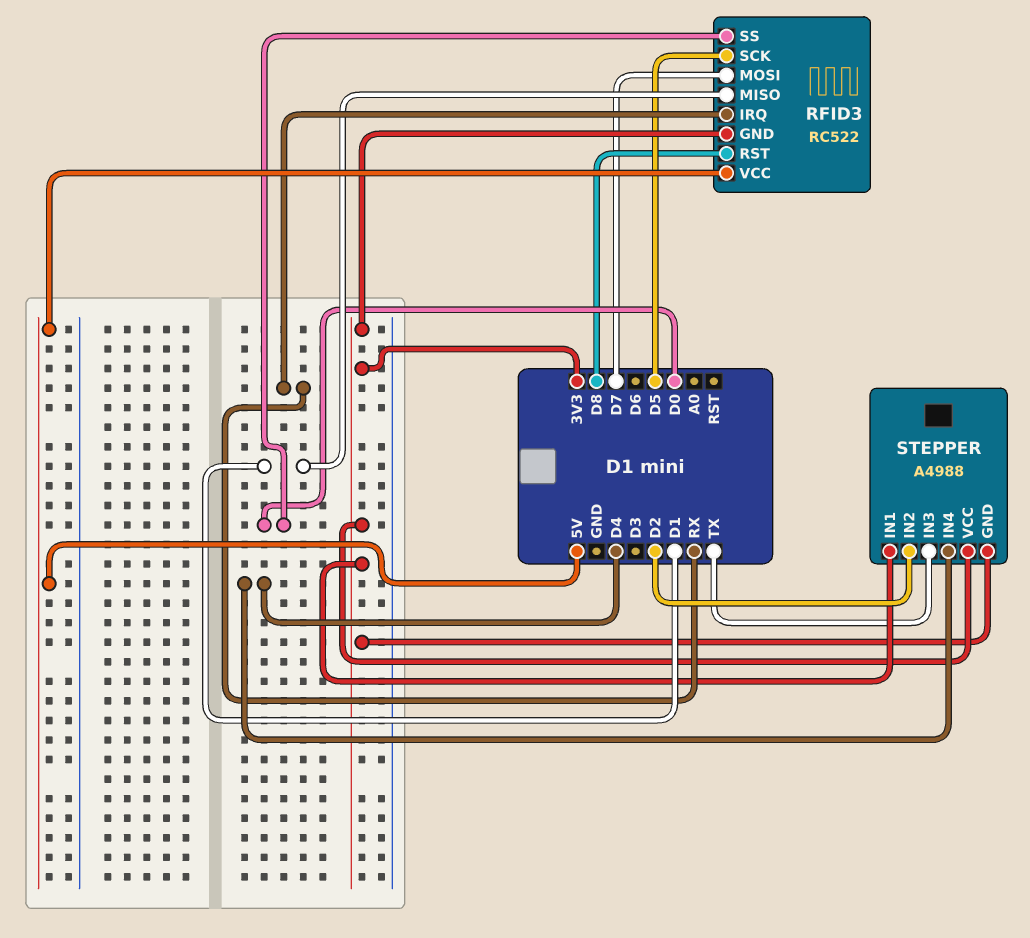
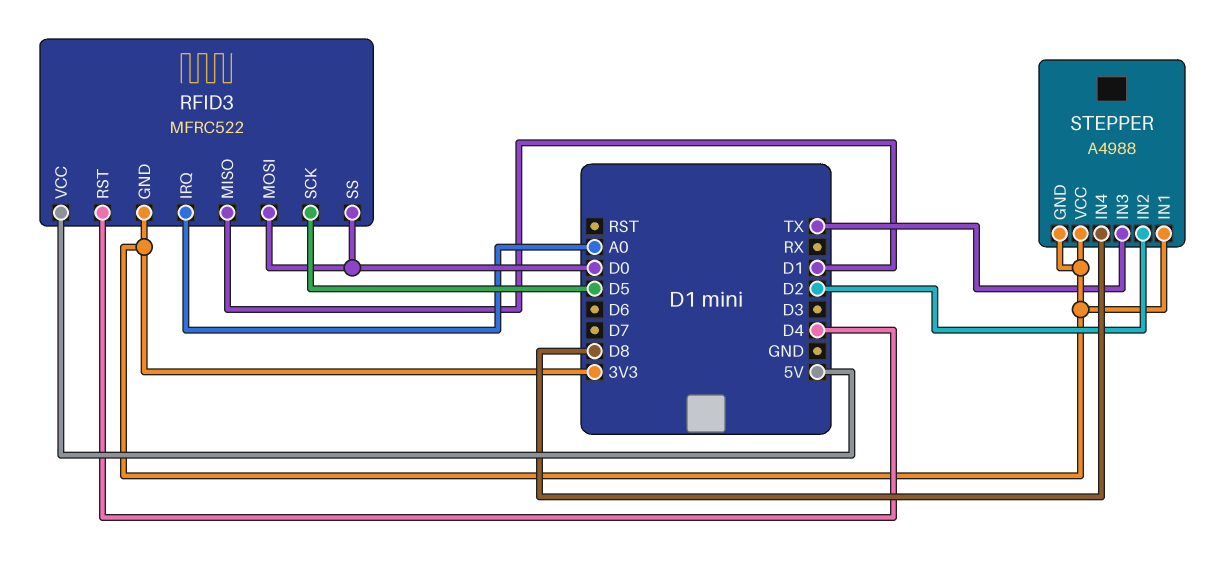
RFID3: RC522 -> MFRC522
RFID3 pin IRQ: RX -> A0
RFID3 pin MOSI: D7 -> D0
RFID3 pin RST: D8 -> D4
STEPPER pin IN4: D4 -> D8

